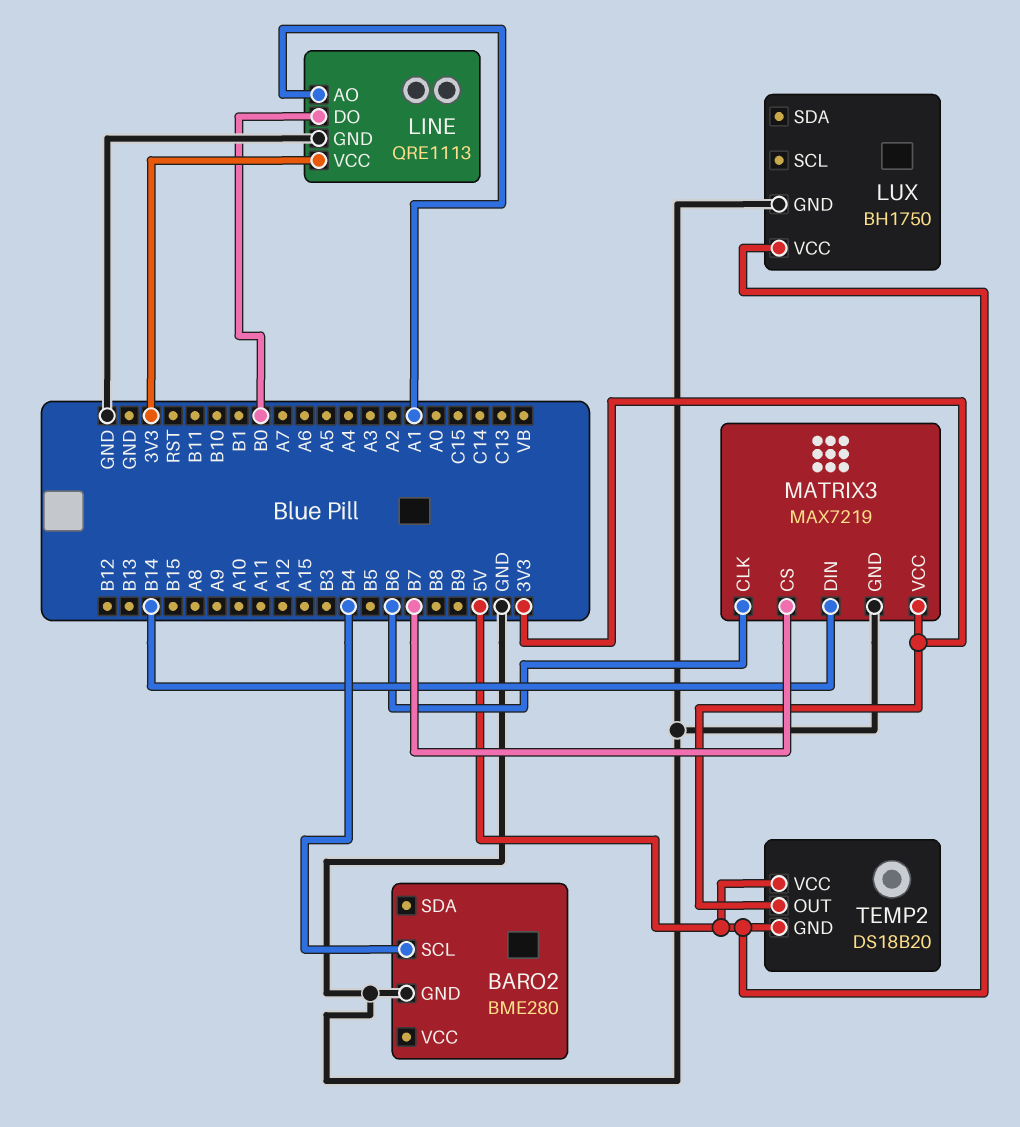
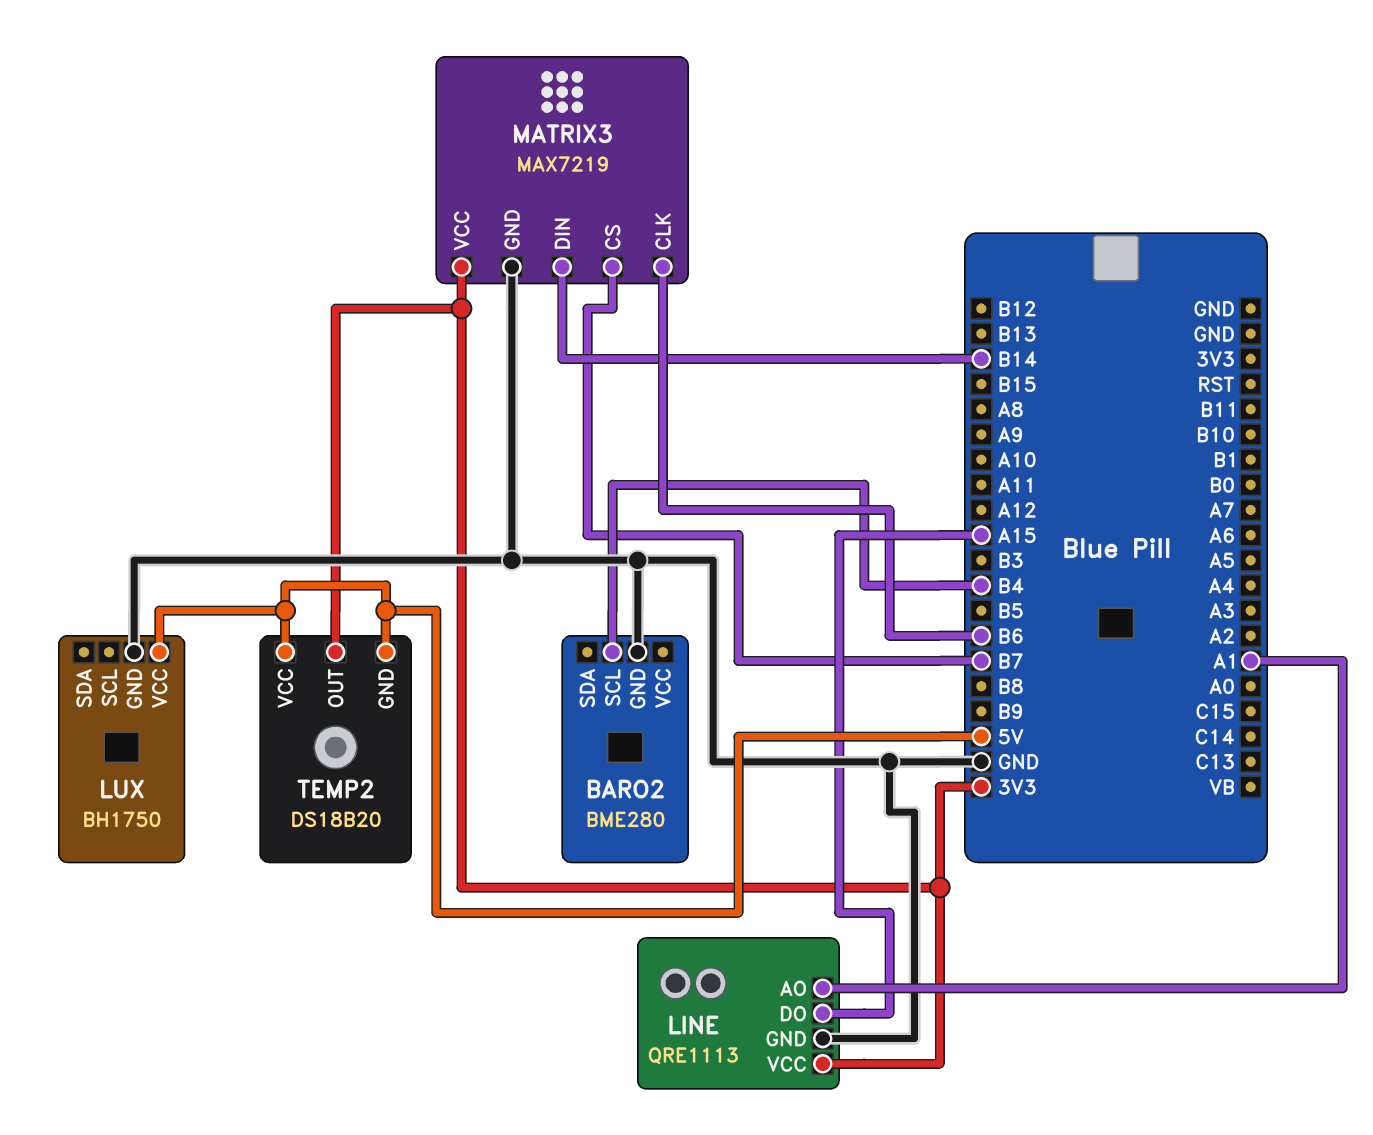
LINE pin DO: B0 -> A15

